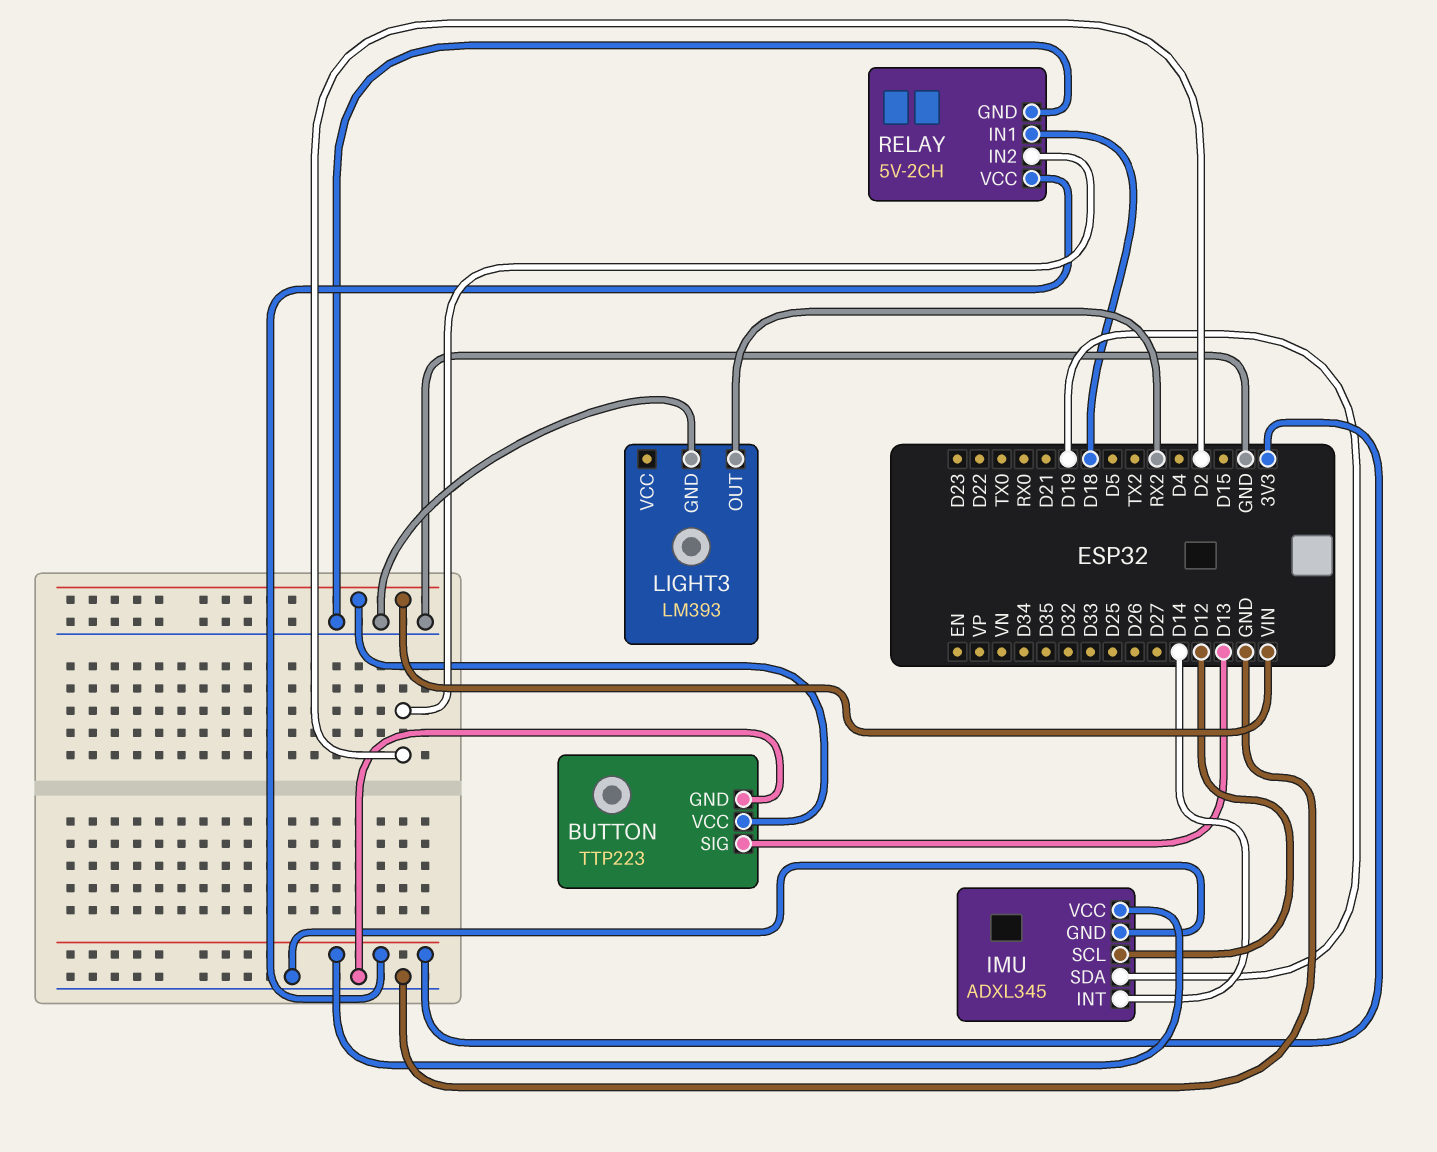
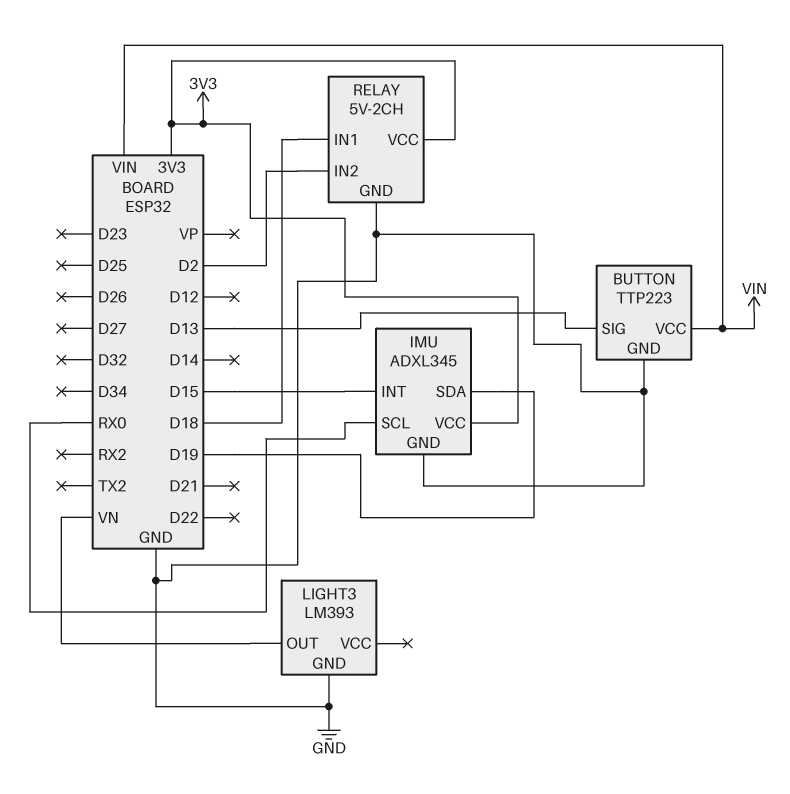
IMU pin INT: D14 -> D15
IMU pin SCL: D12 -> RX0
LIGHT3 pin OUT: RX2 -> VN

